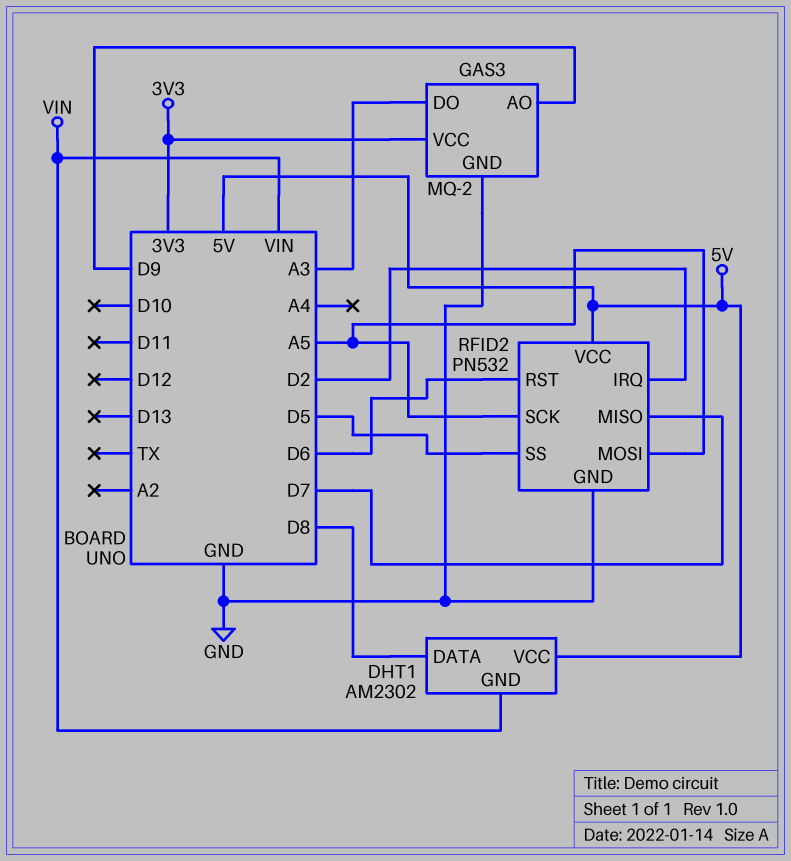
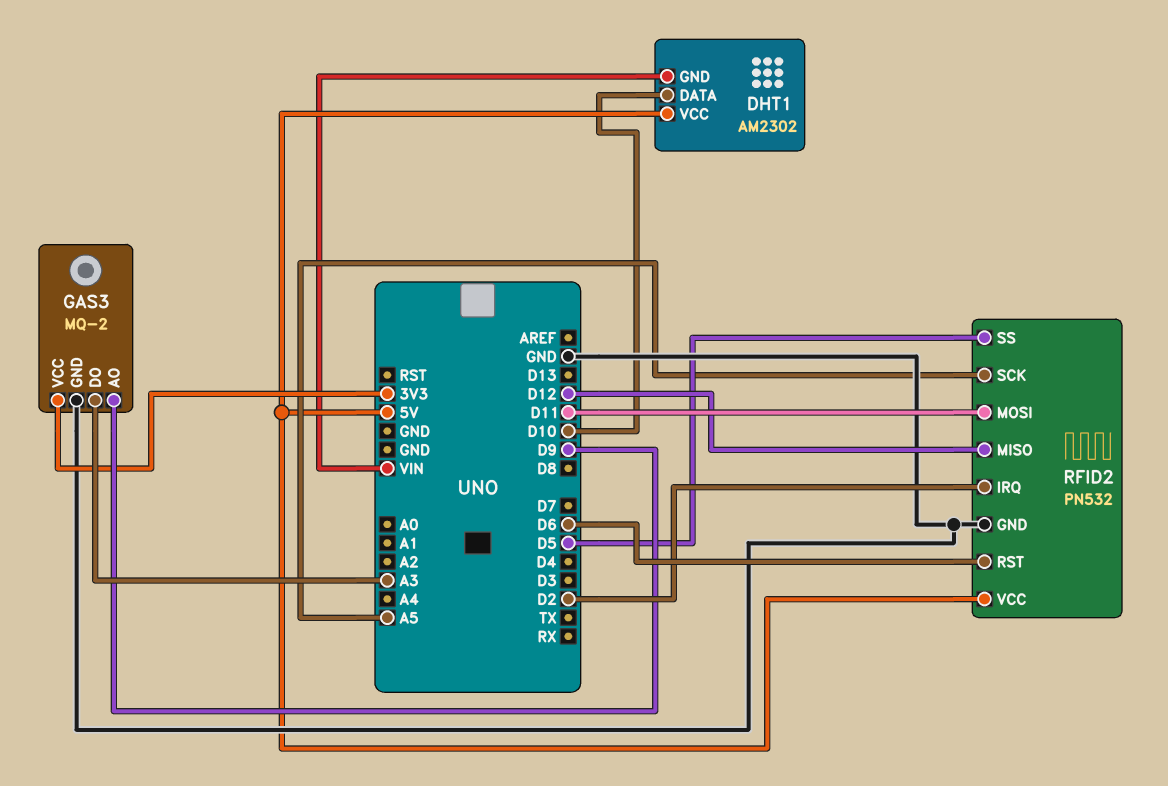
DHT1 pin DATA: D8 -> D10
RFID2 pin MISO: D7 -> D12
RFID2 pin MOSI: A5 -> D11

